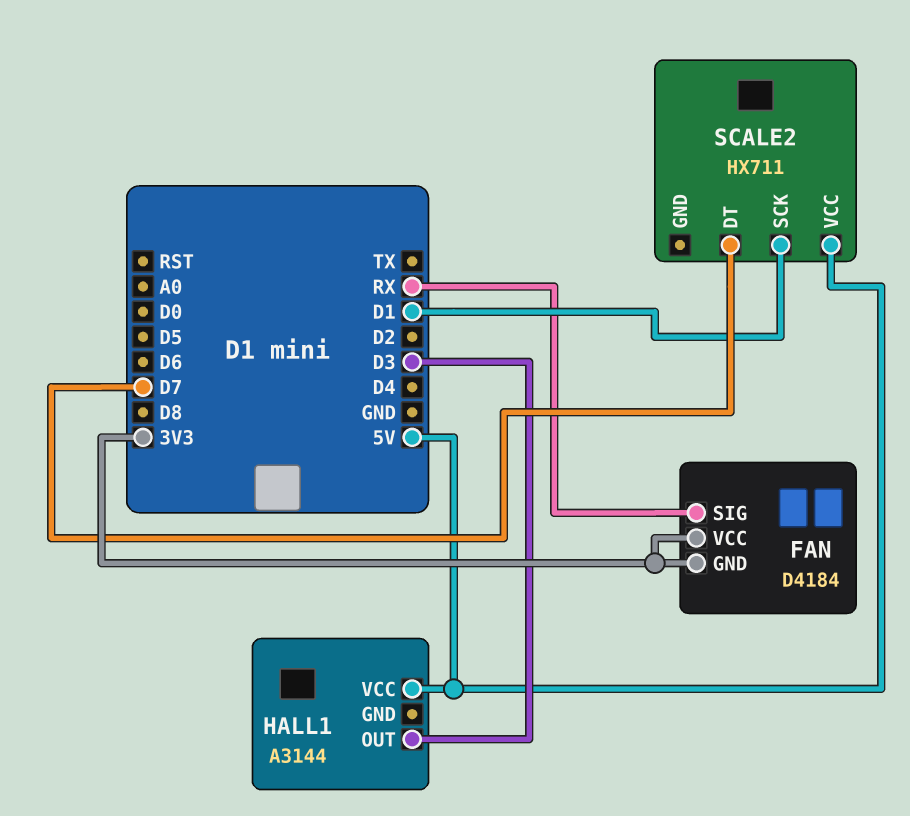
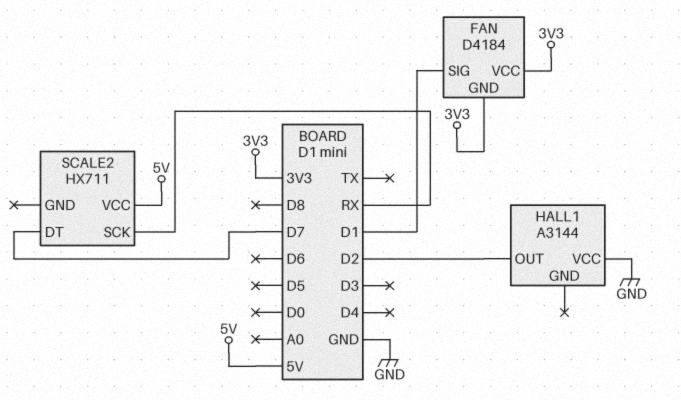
FAN pin SIG: RX -> D1
HALL1 pin OUT: D3 -> D2
HALL1 pin VCC: 5V -> GND
SCALE2 pin SCK: D1 -> RX

